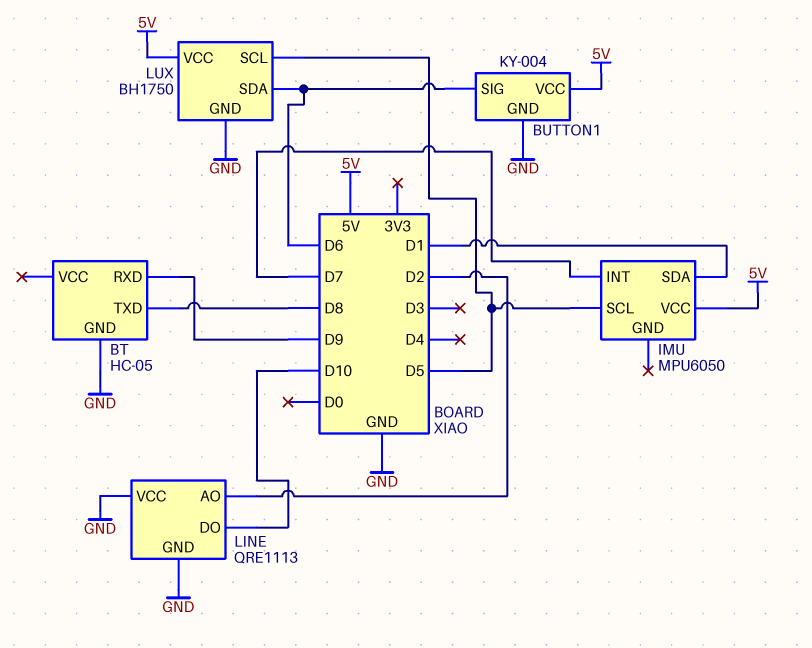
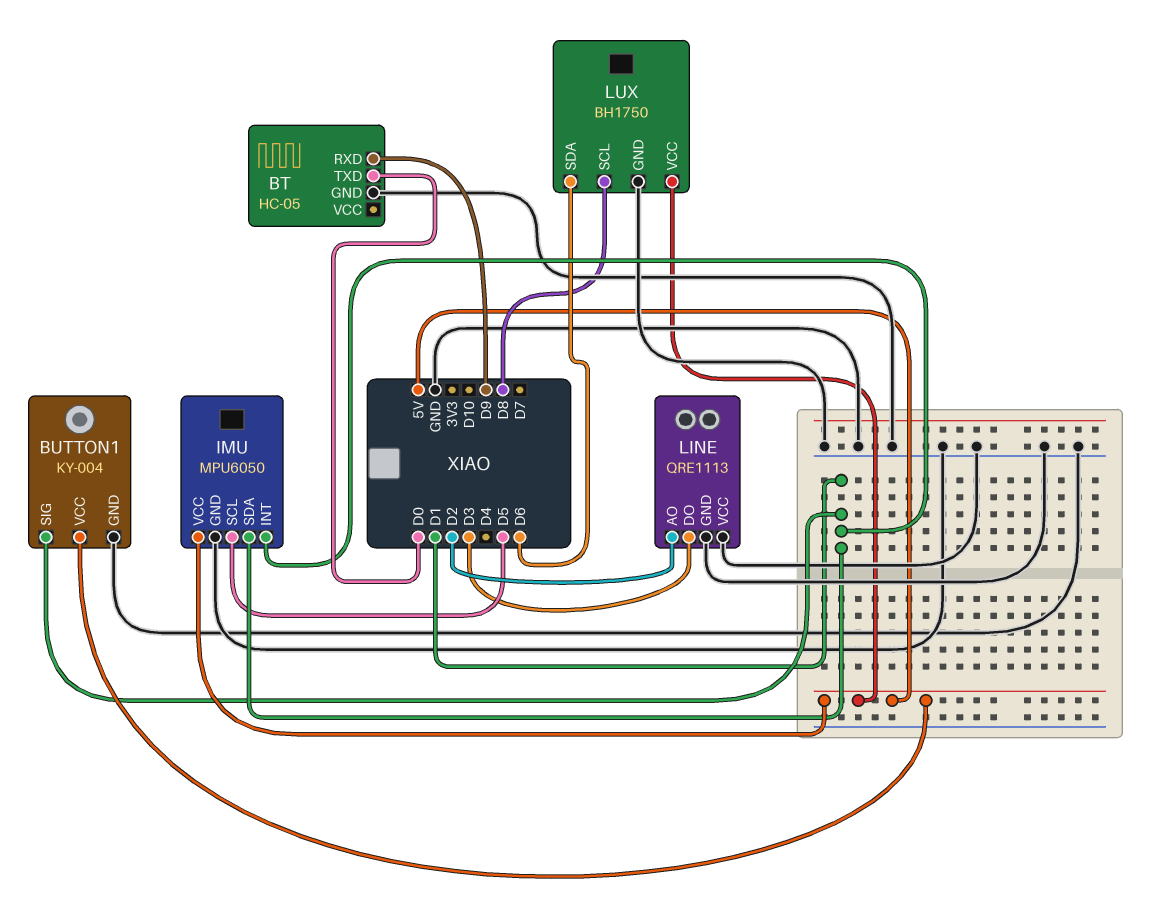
BT pin TXD: D8 -> D0
BUTTON1 pin SIG: D6 -> D1
IMU pin GND: none -> GND
IMU pin INT: D7 -> D1
LINE pin DO: D10 -> D3
LUX pin SCL: D5 -> D8

